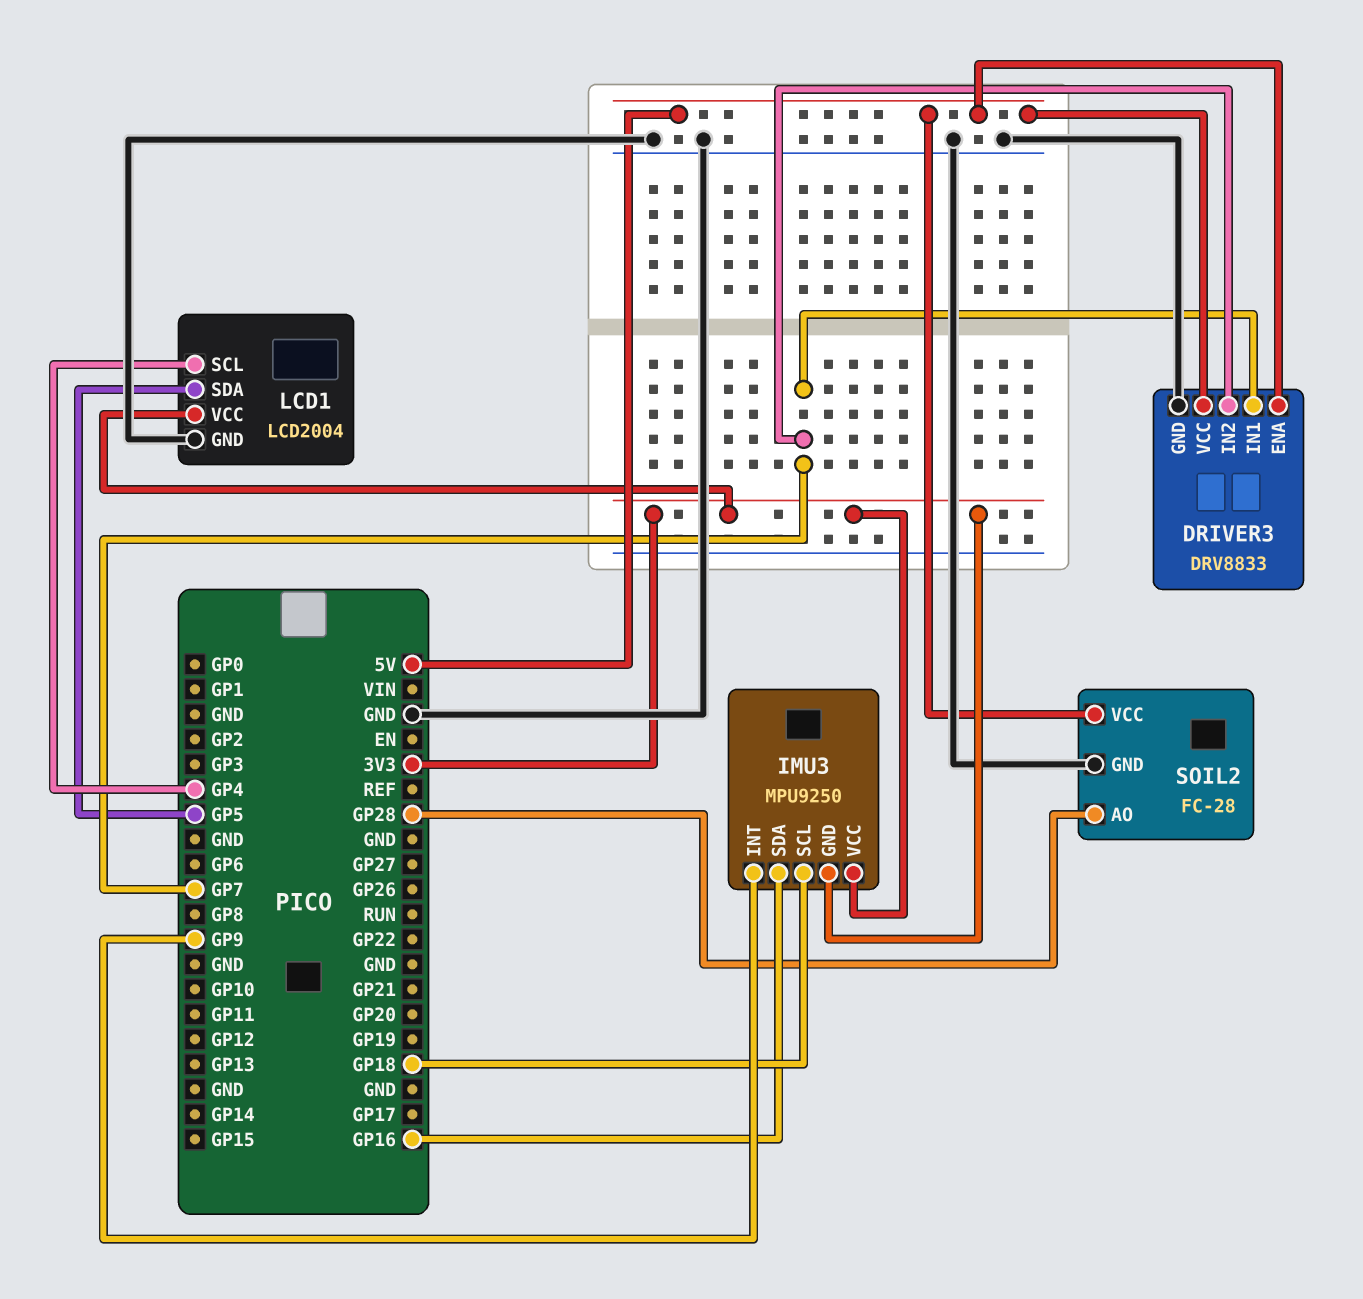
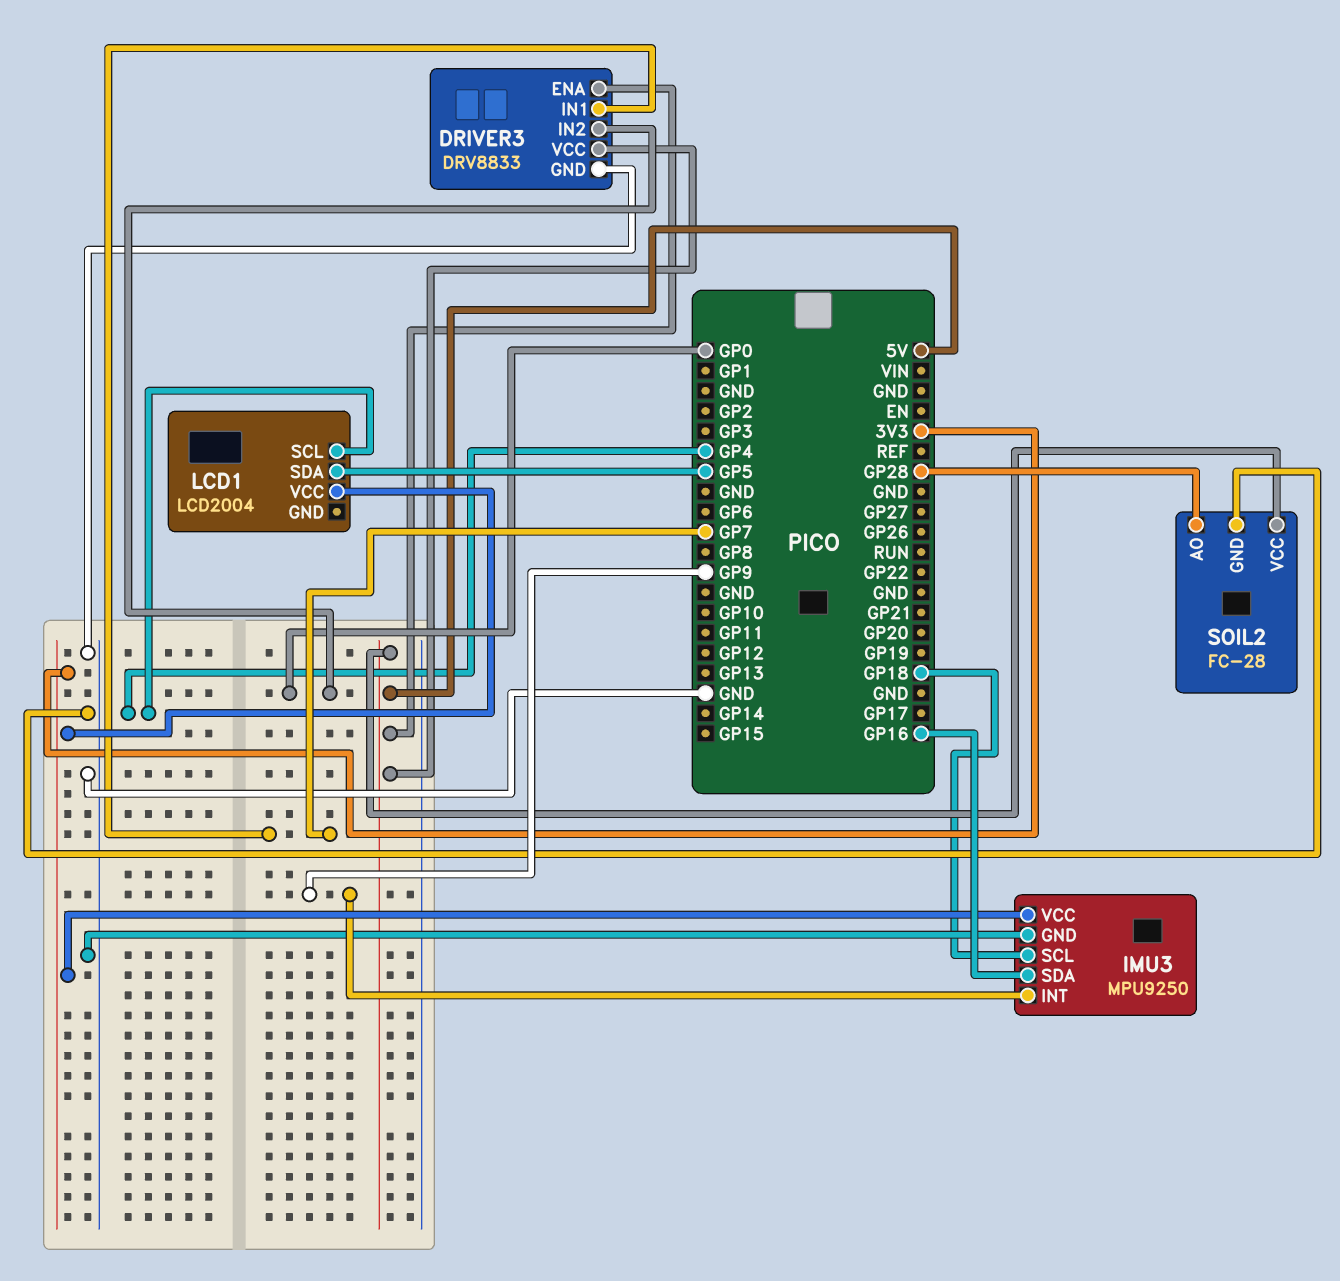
DRIVER3 pin IN2: GP7 -> GP0
IMU3 pin GND: 3V3 -> GND
LCD1 pin GND: GND -> none

